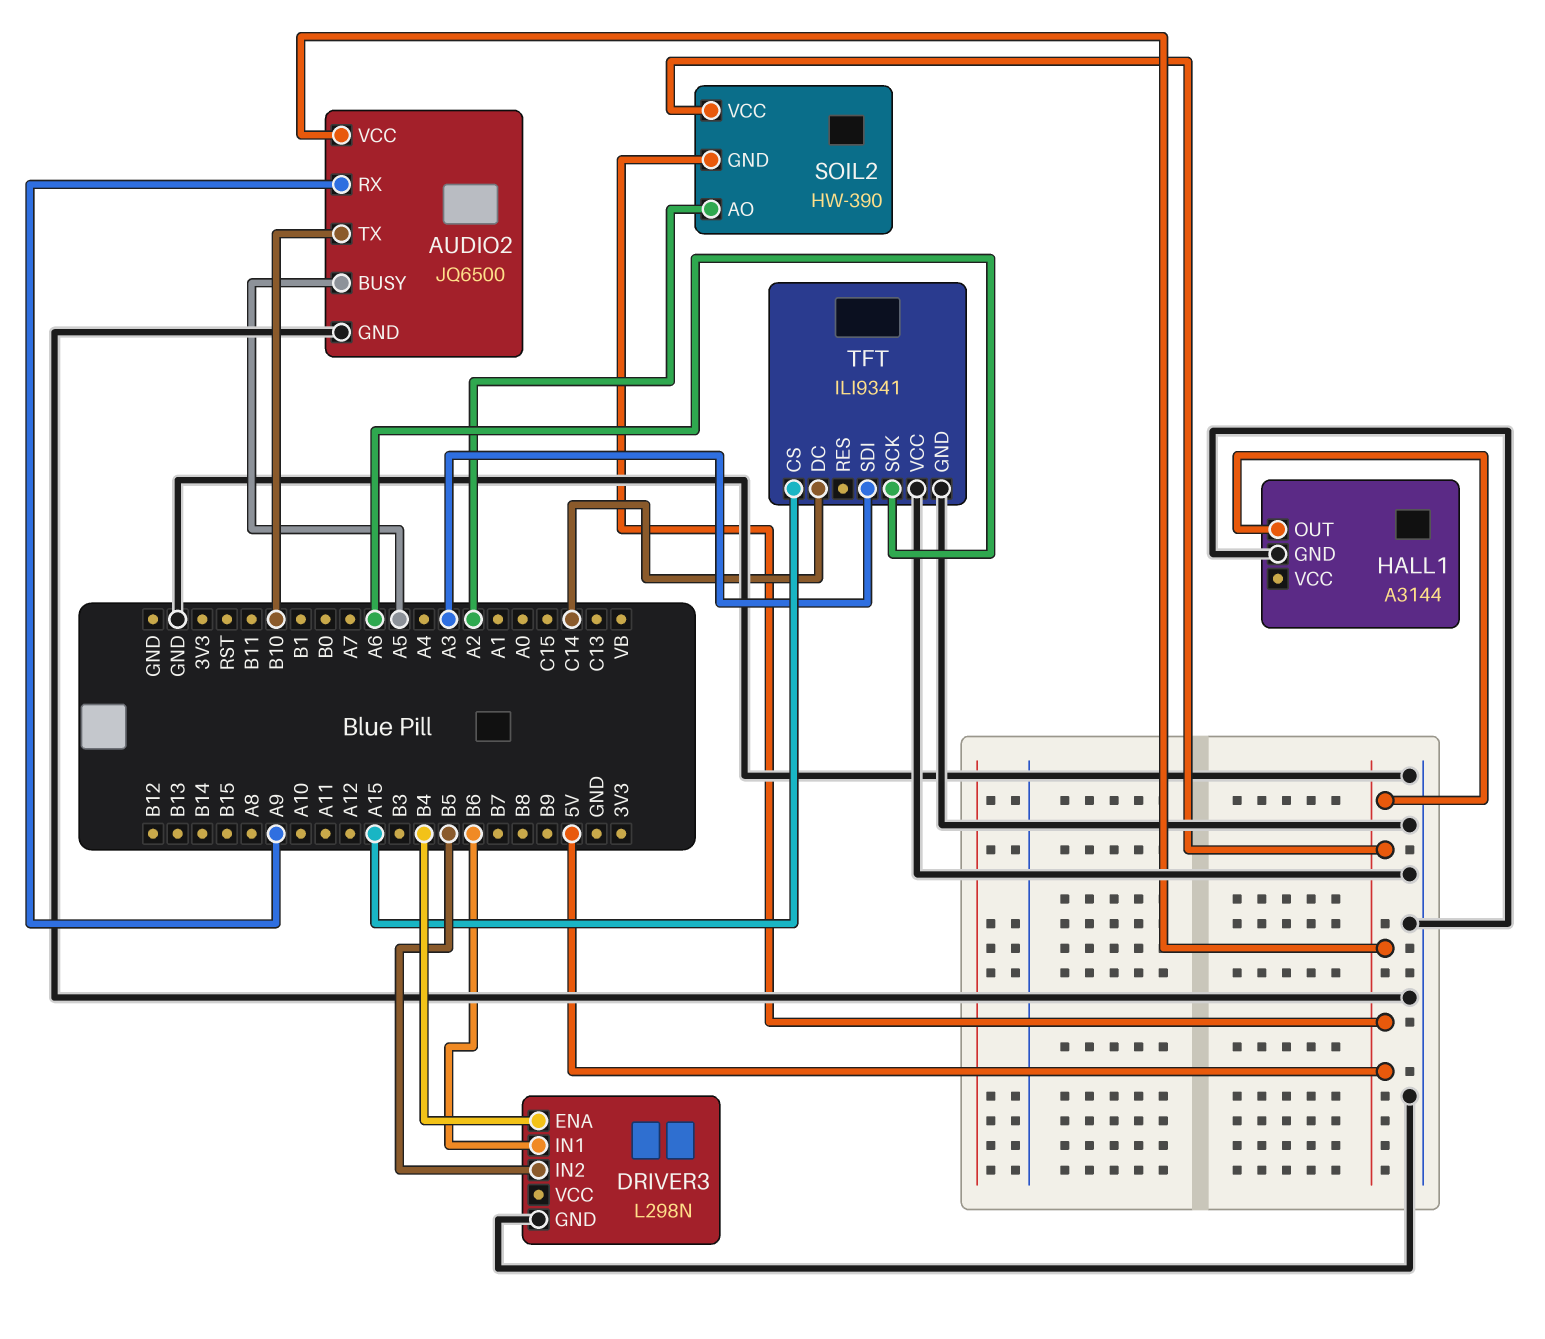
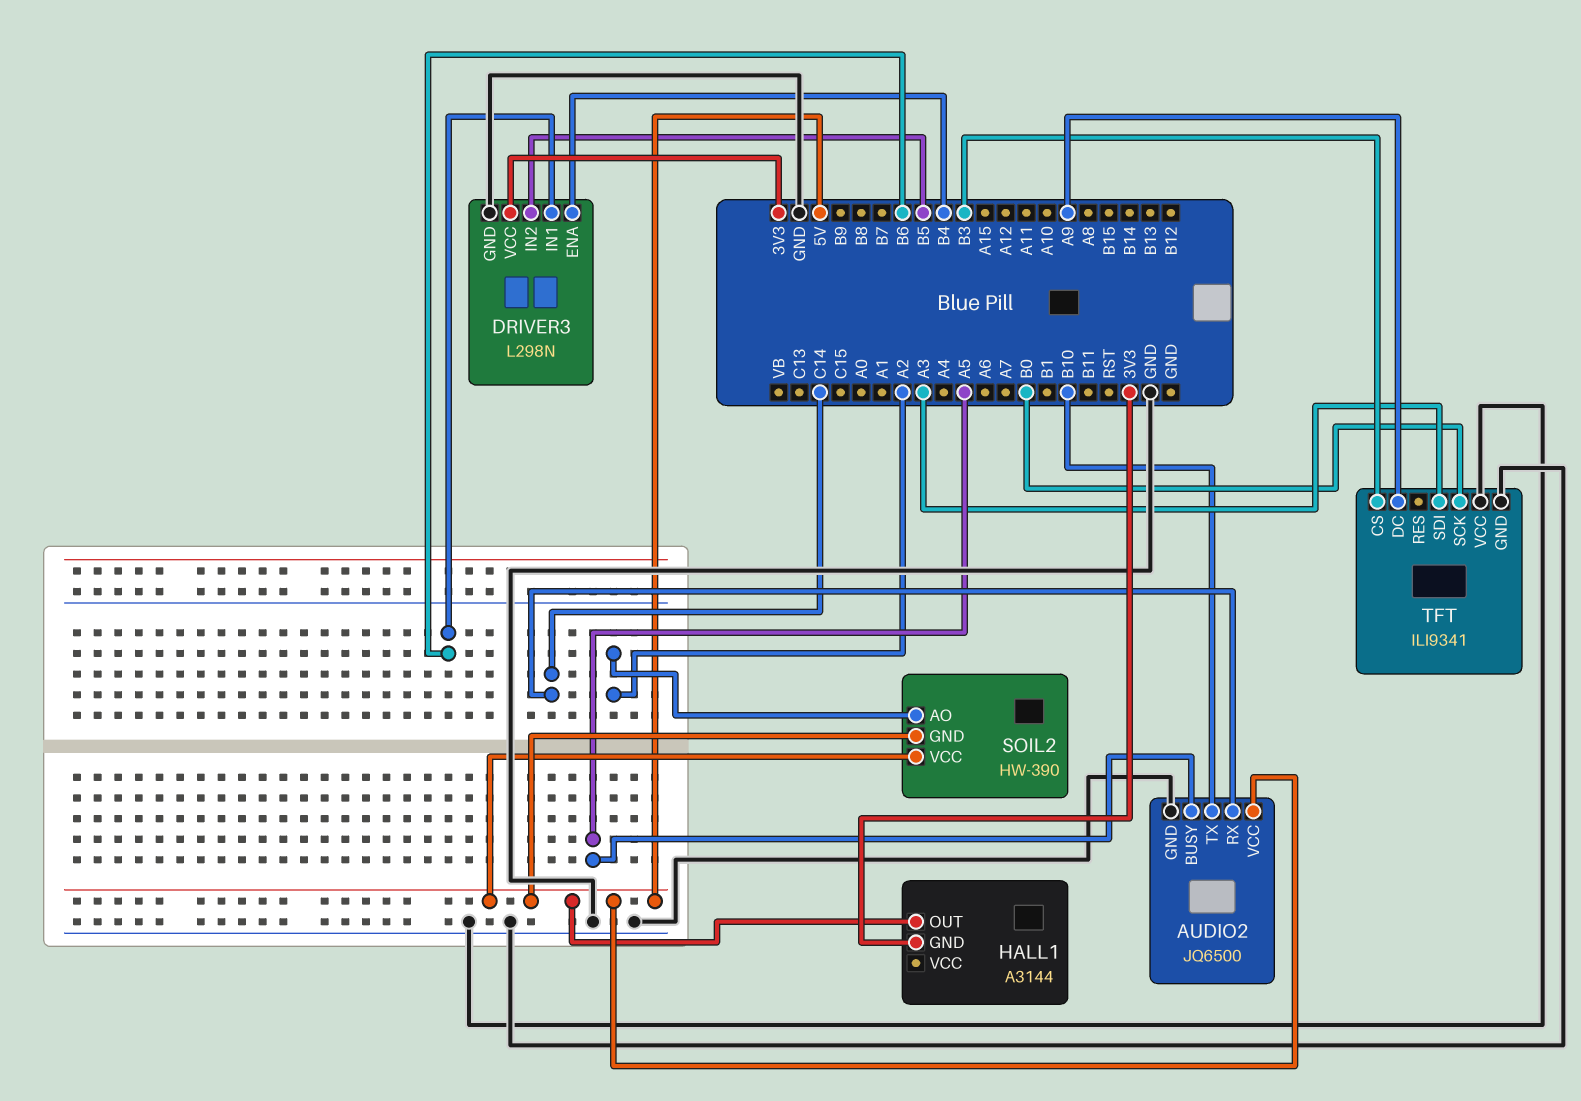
AUDIO2 pin RX: A9 -> C14
DRIVER3 pin VCC: none -> 3V3
HALL1 pin GND: GND -> 3V3
TFT pin CS: A15 -> B3
TFT pin DC: C14 -> A9
TFT pin SCK: A6 -> B0

